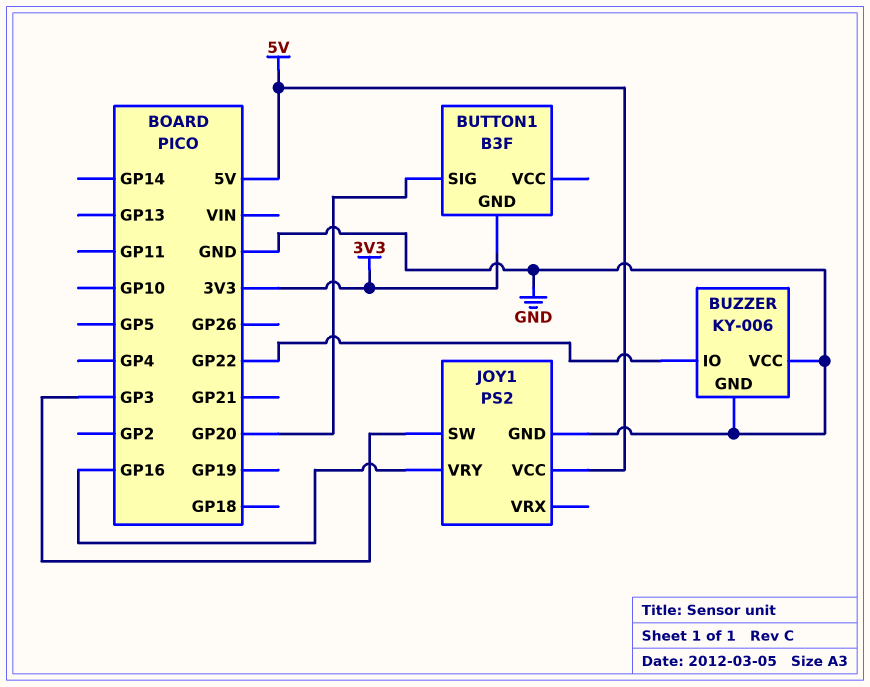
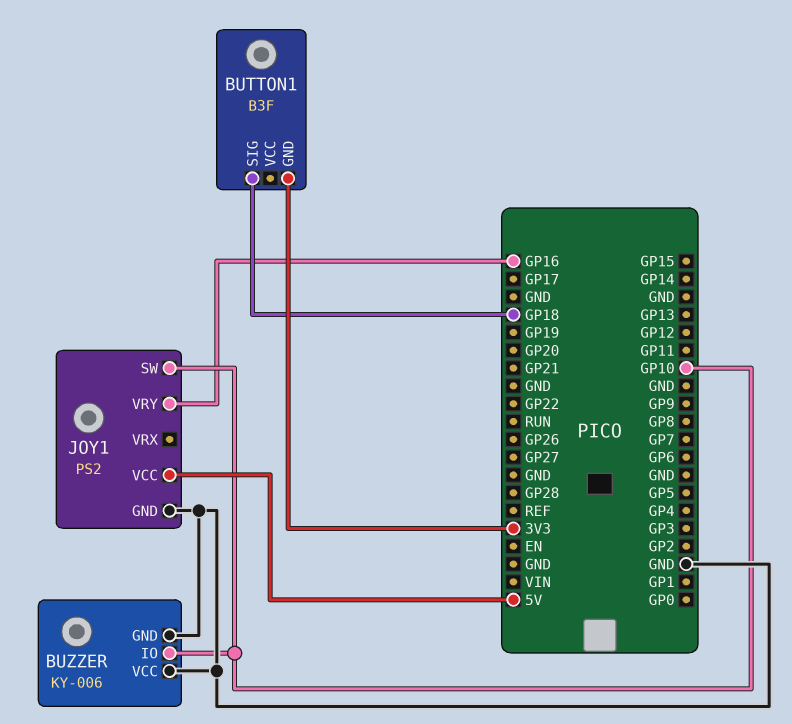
BUTTON1 pin SIG: GP20 -> GP18
BUZZER pin IO: GP22 -> GP10
JOY1 pin SW: GP3 -> GP10

